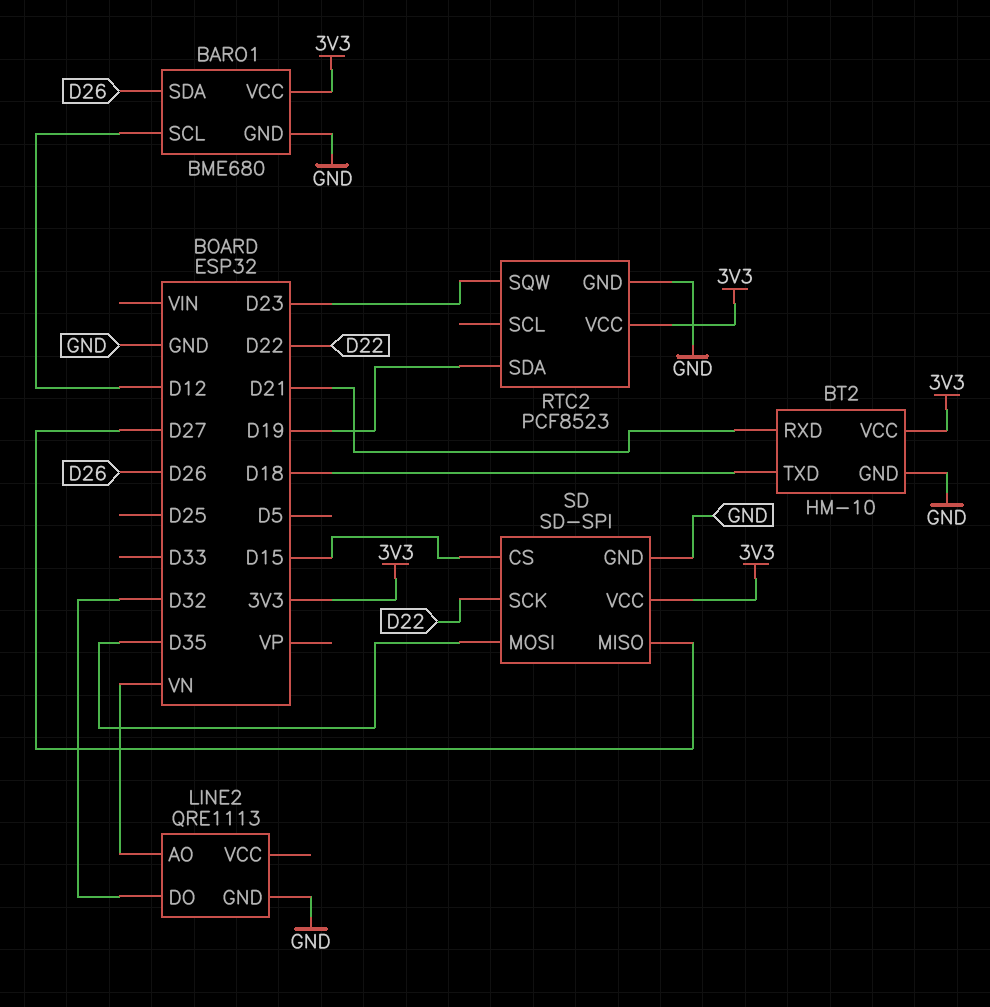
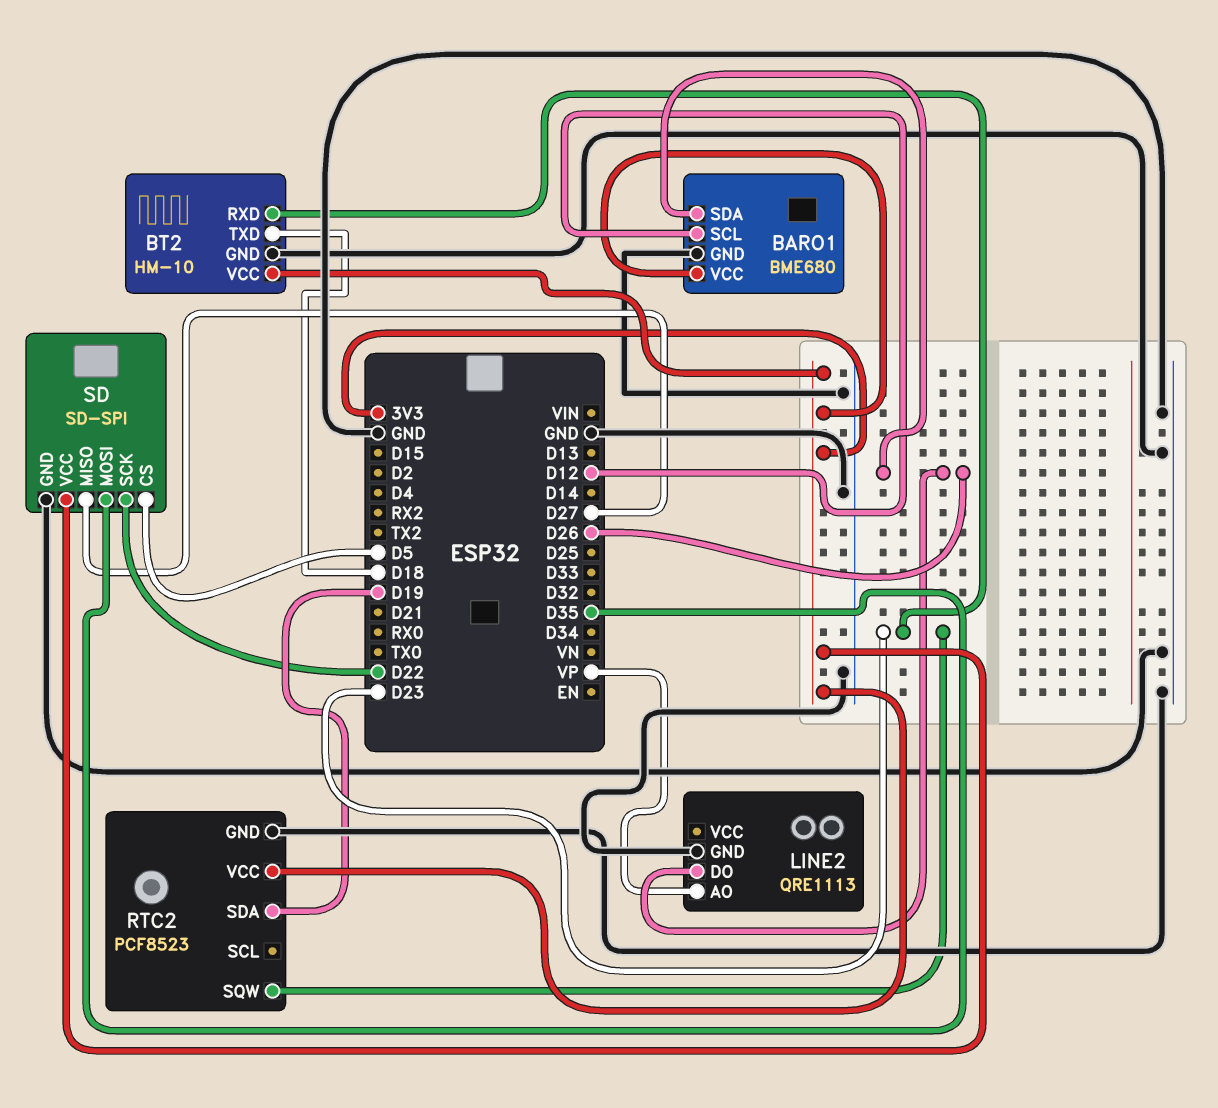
BT2 pin RXD: D21 -> D23
LINE2 pin AO: VN -> VP
LINE2 pin DO: D32 -> D26
SD pin CS: D15 -> D5

